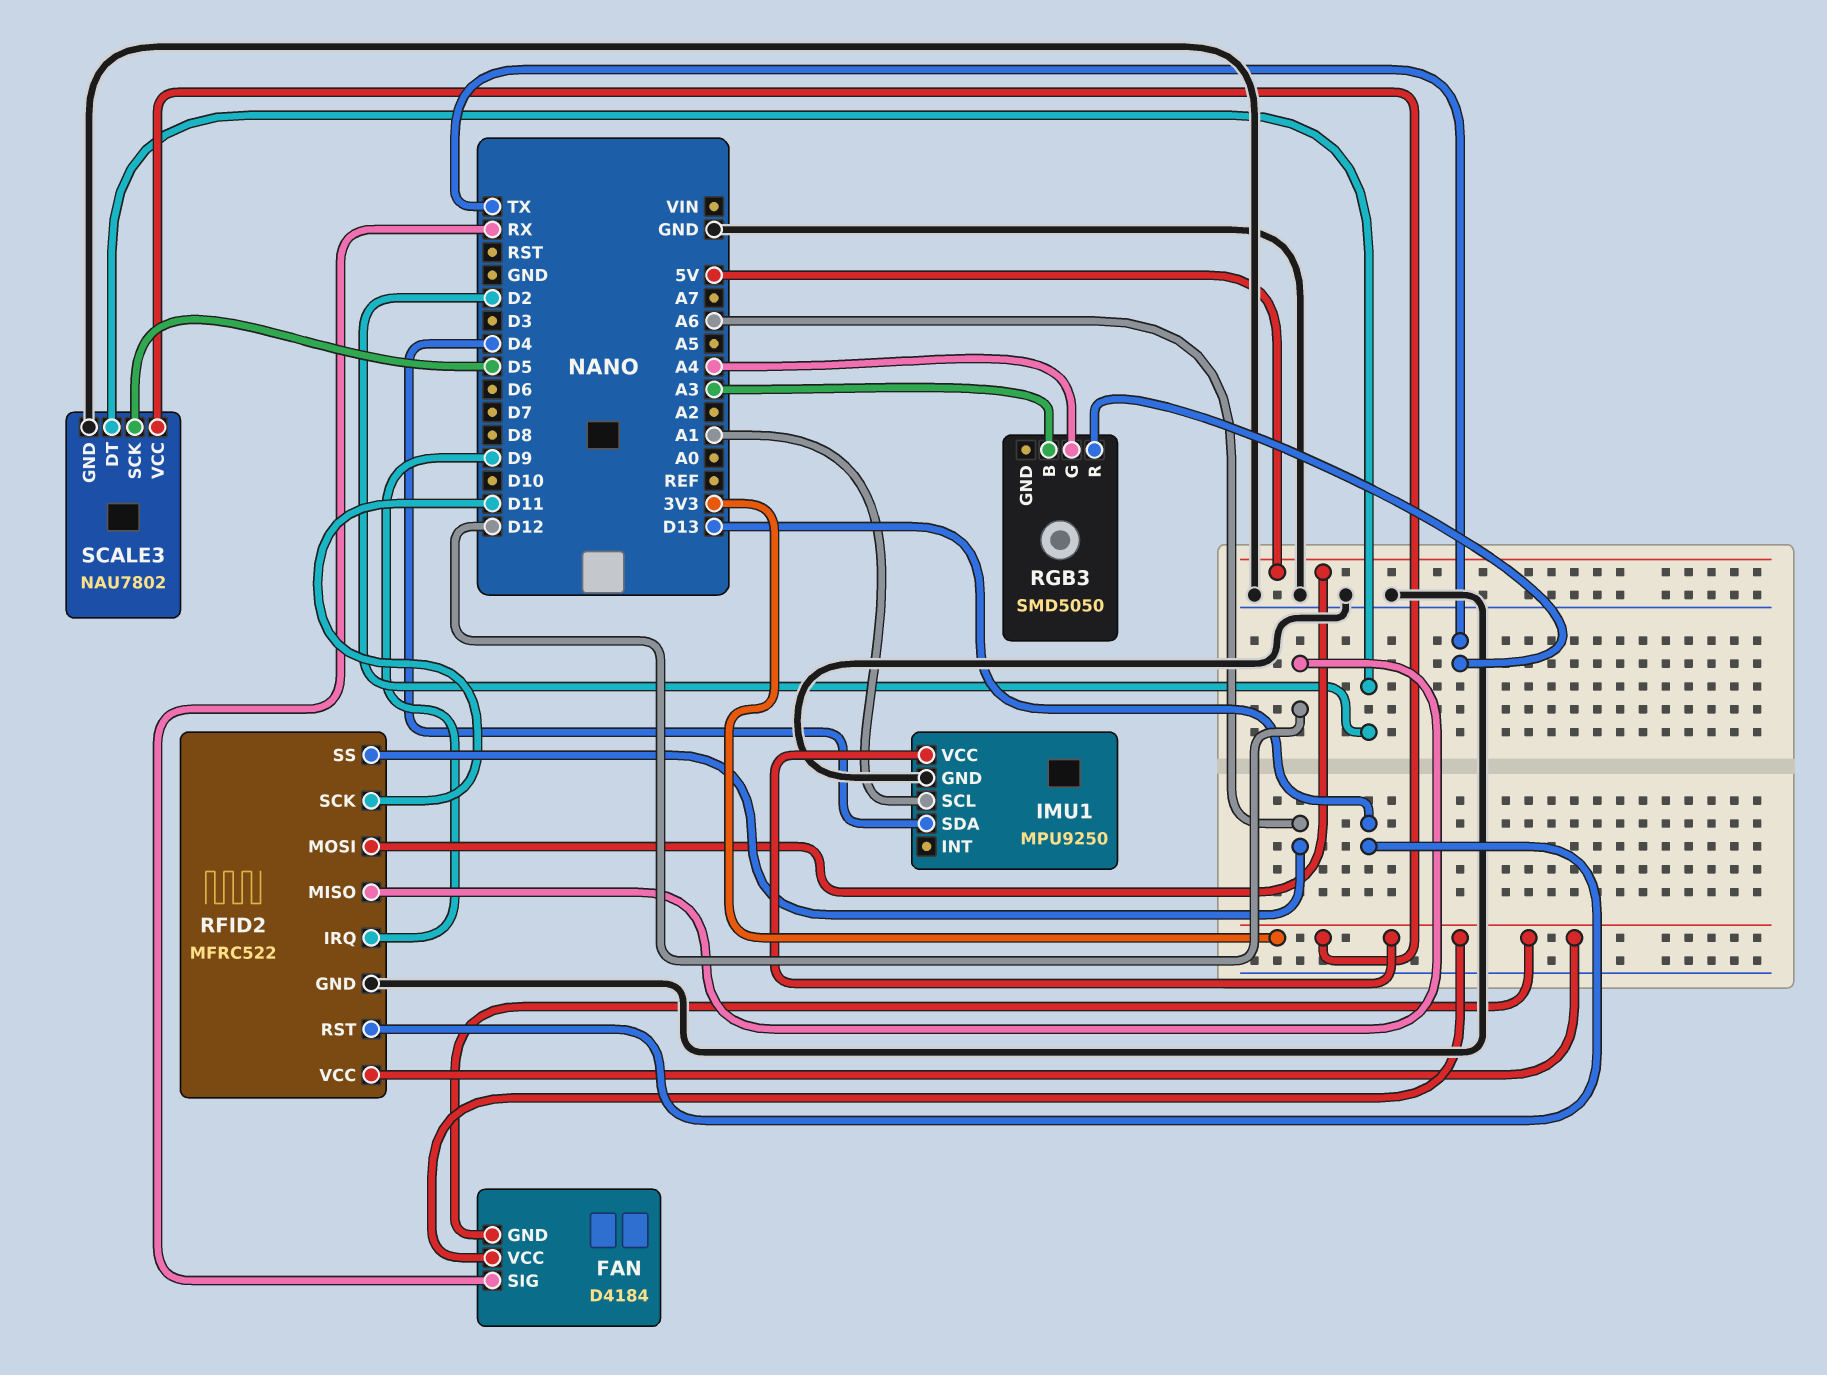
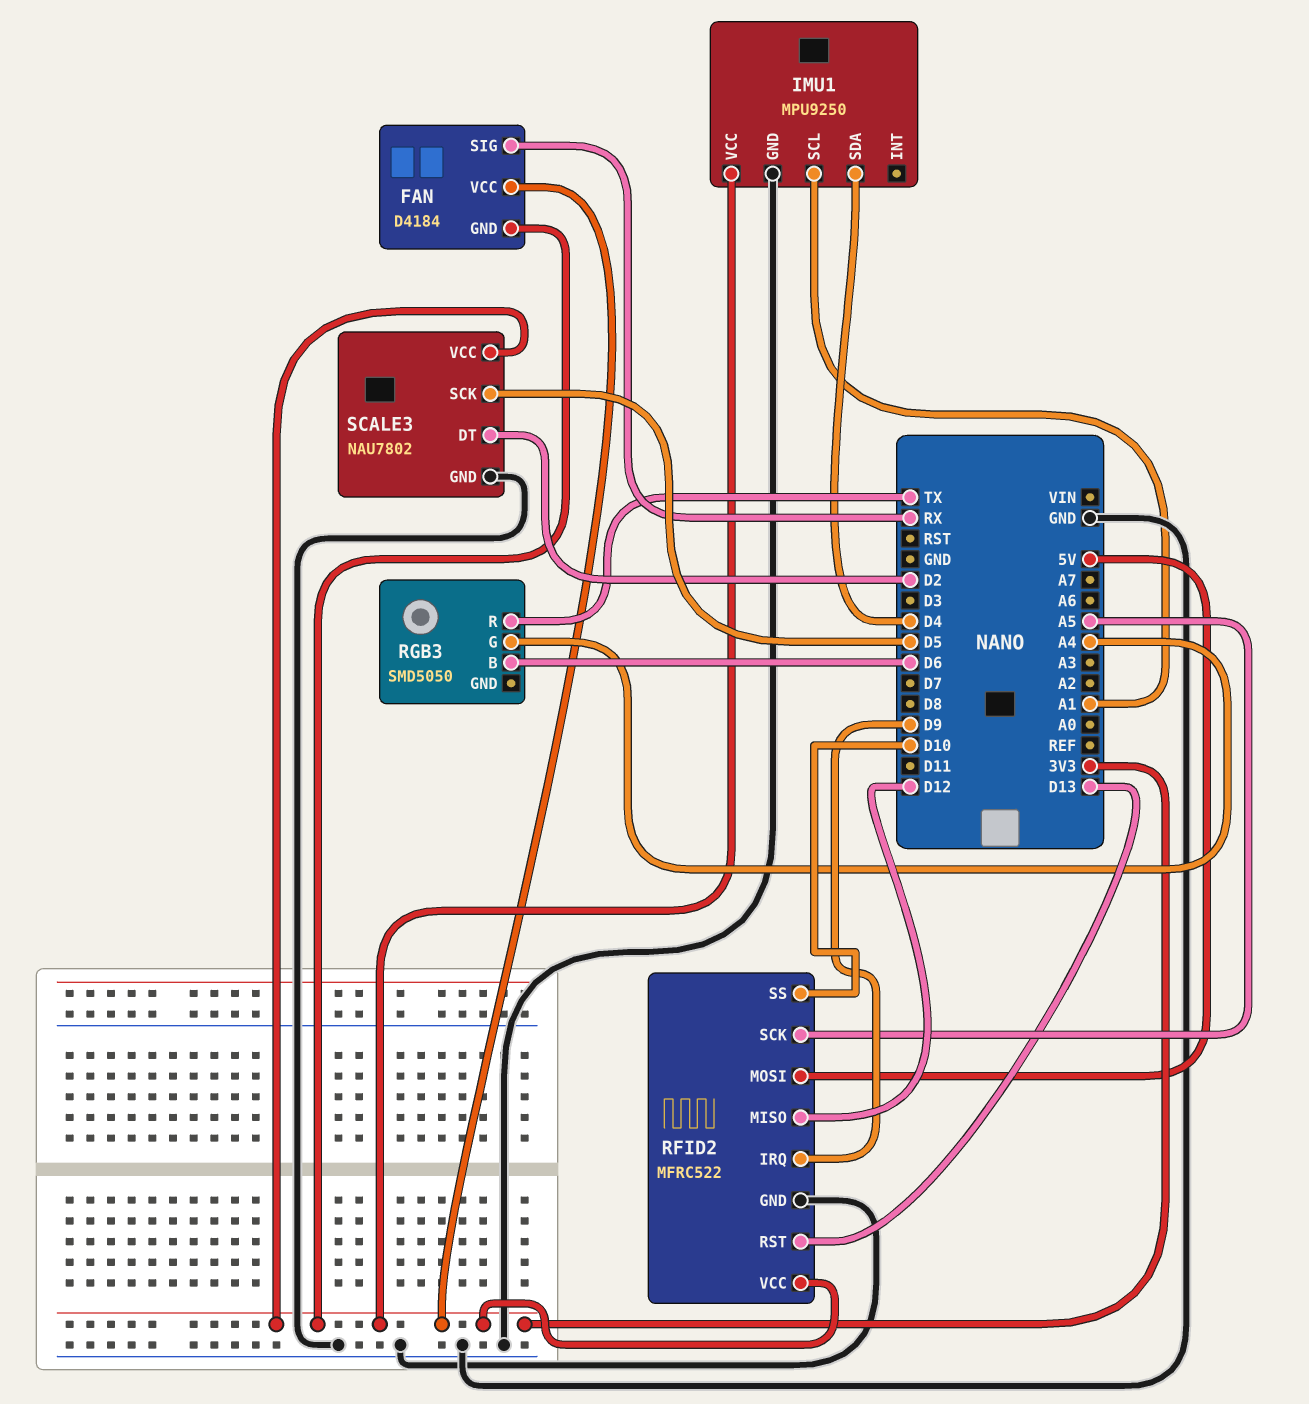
RFID2 pin SCK: D11 -> A5
RFID2 pin SS: A6 -> D10
RGB3 pin B: A3 -> D6

